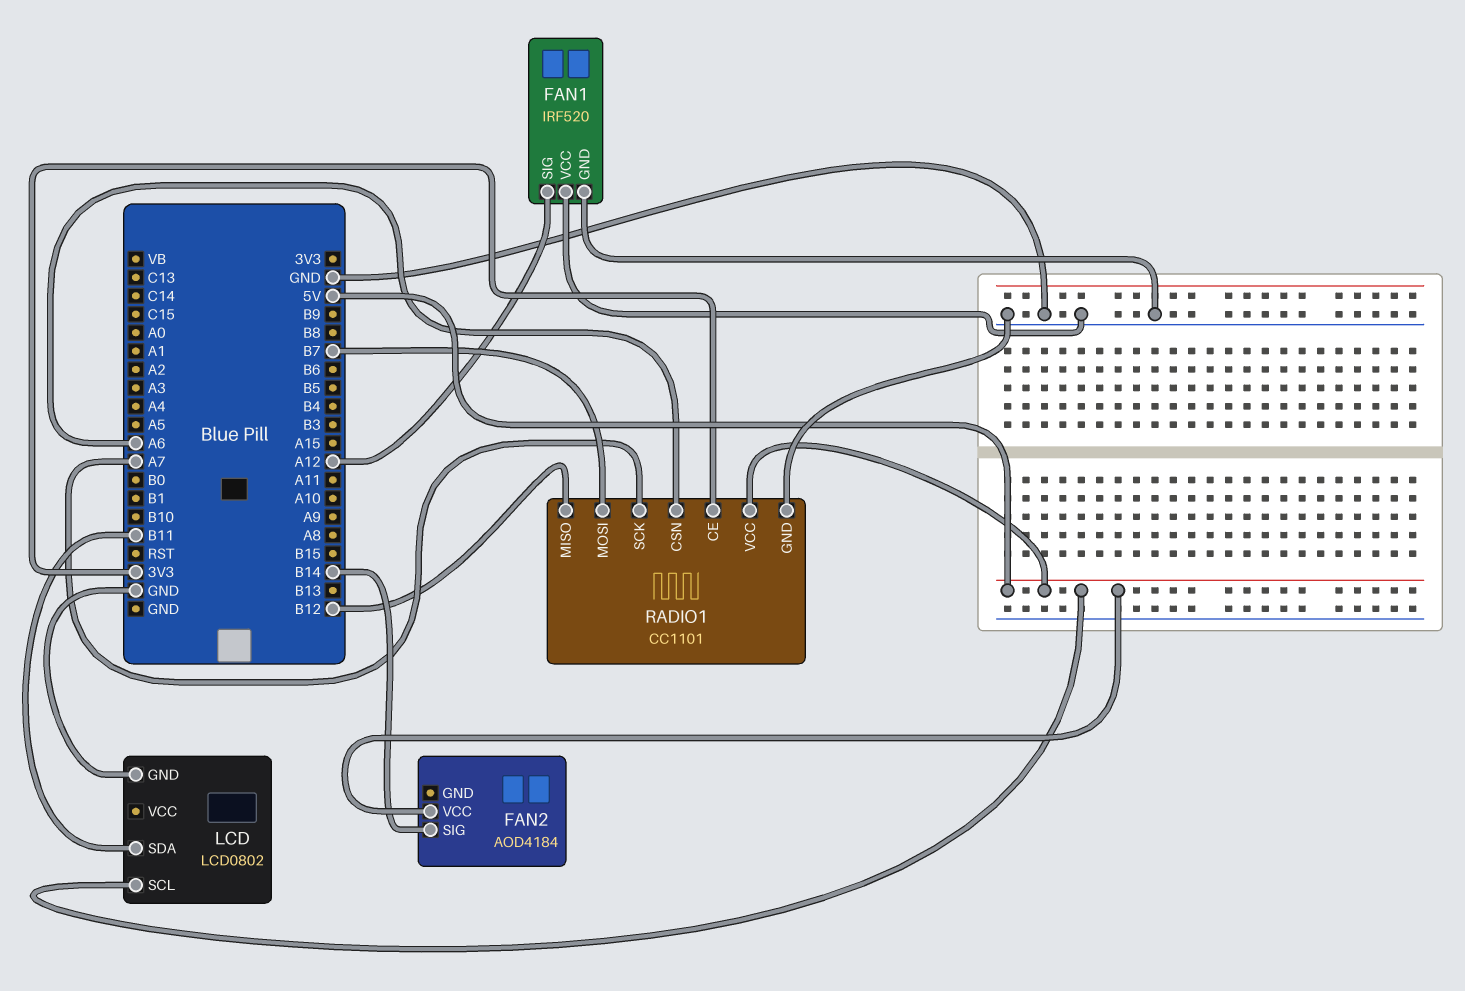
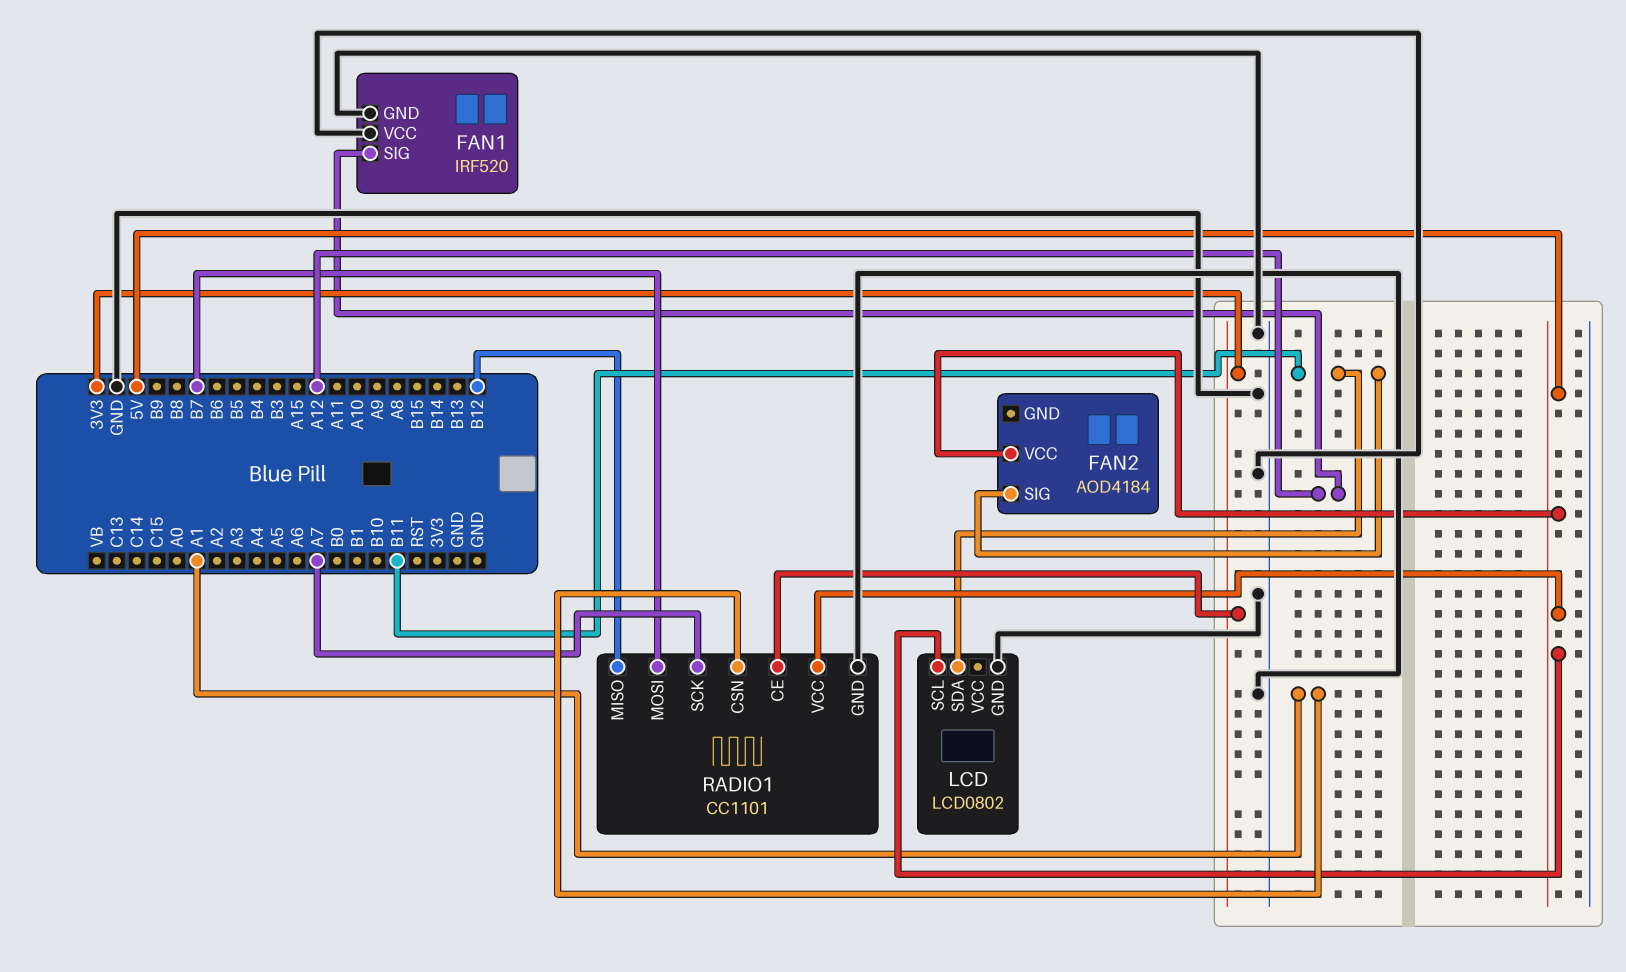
FAN2 pin SIG: B14 -> B11
RADIO1 pin CSN: A6 -> A1

